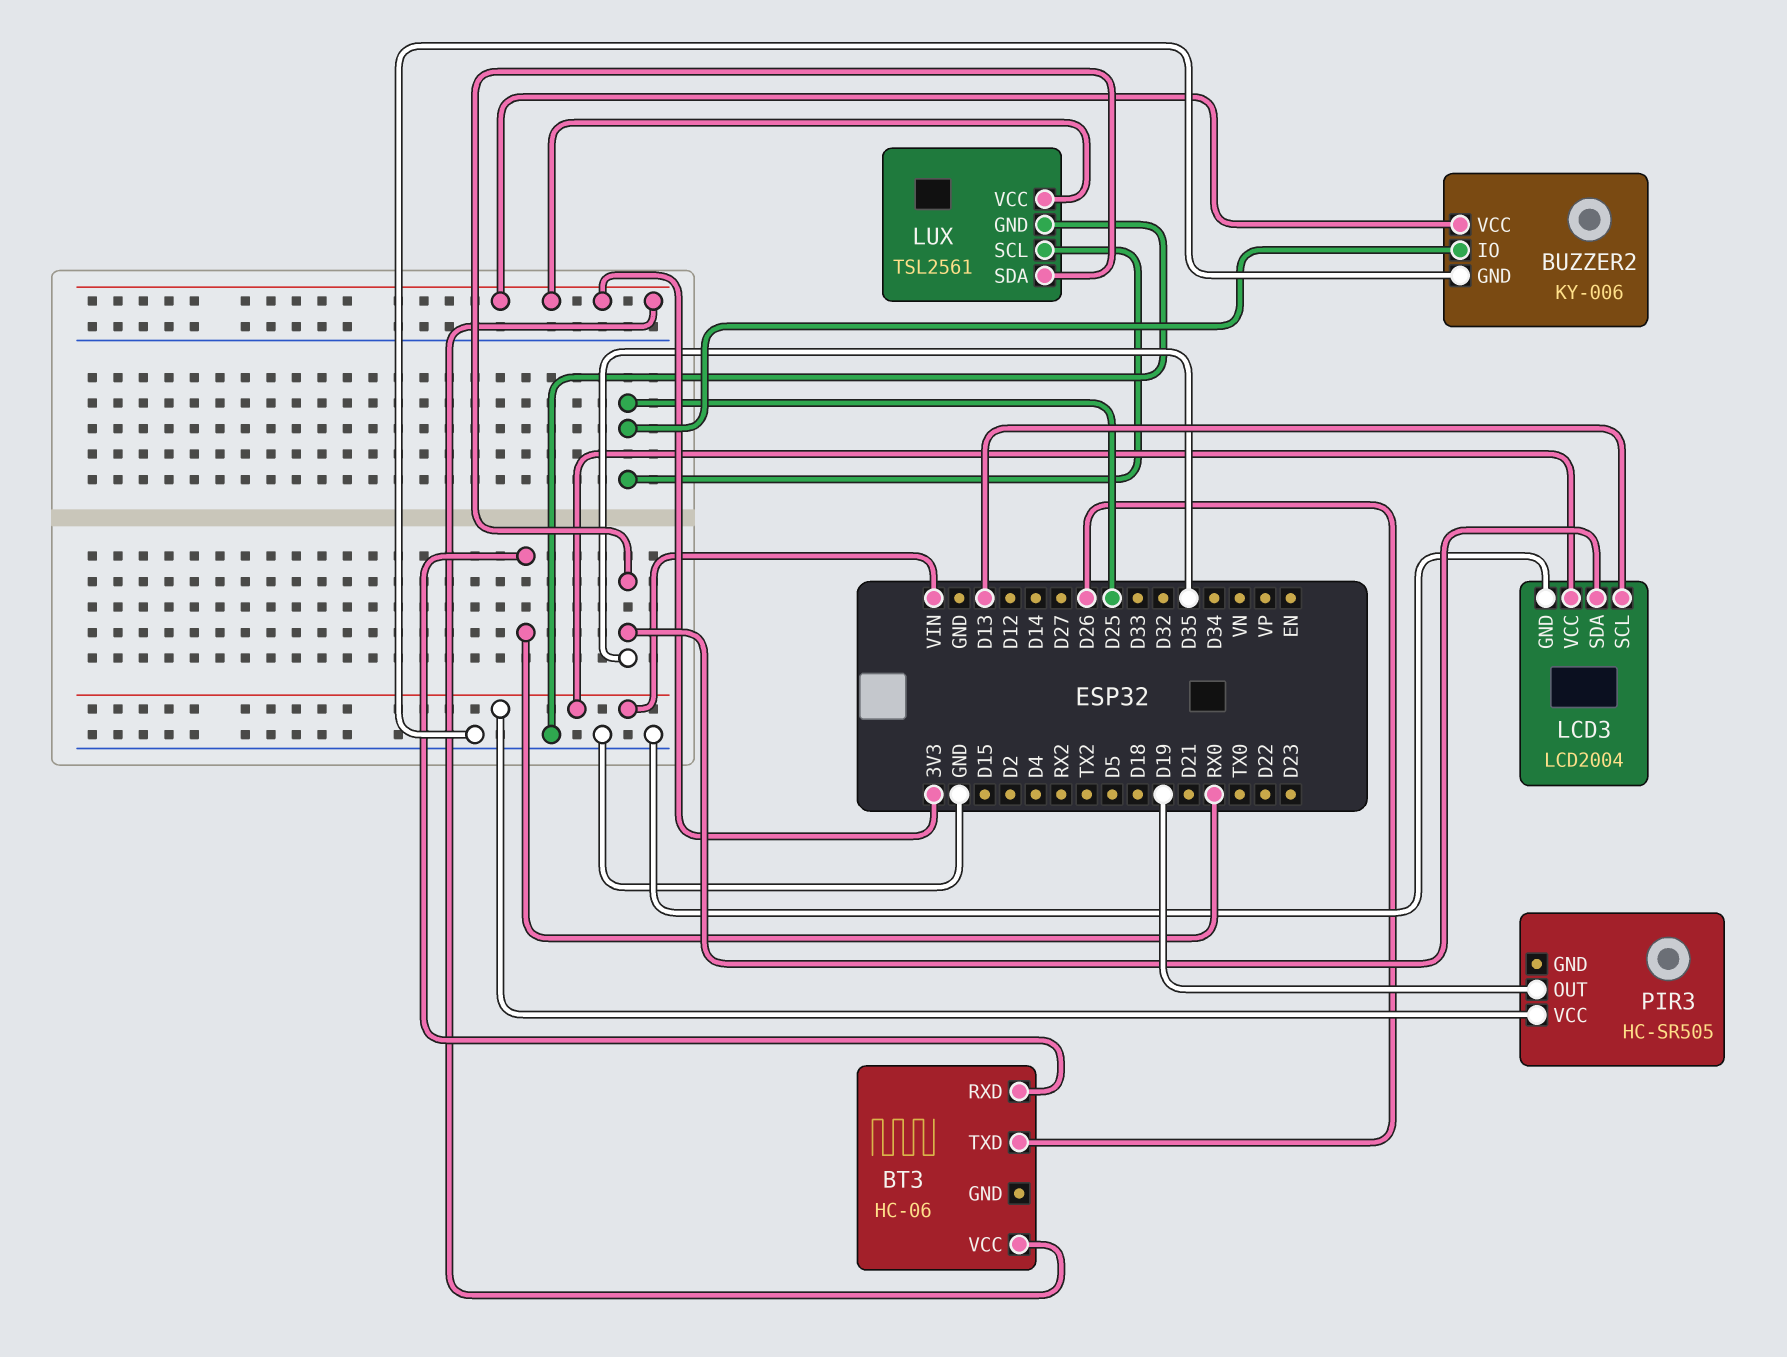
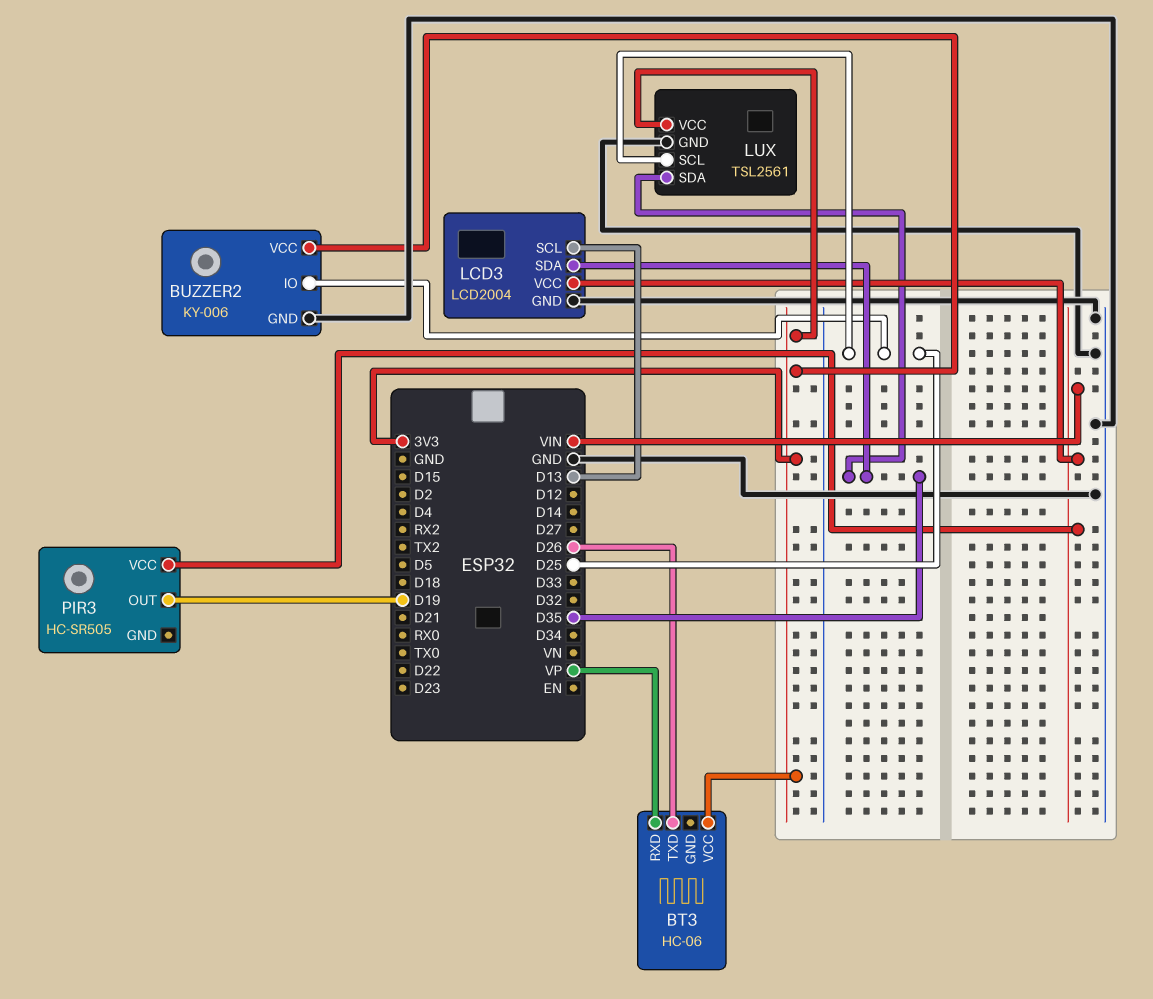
BT3 pin RXD: RX0 -> VP

